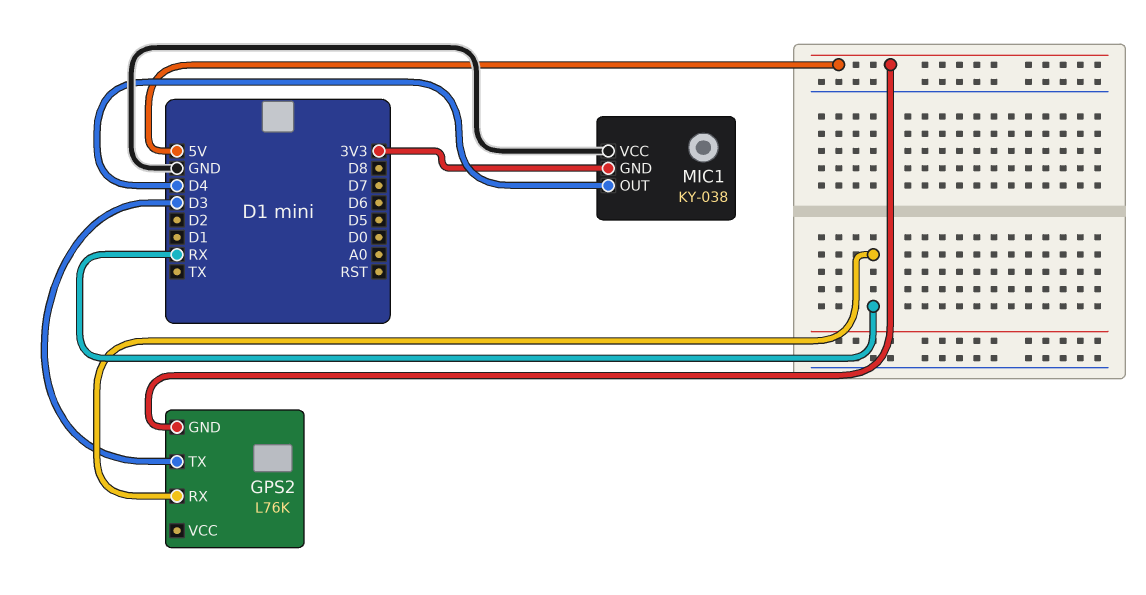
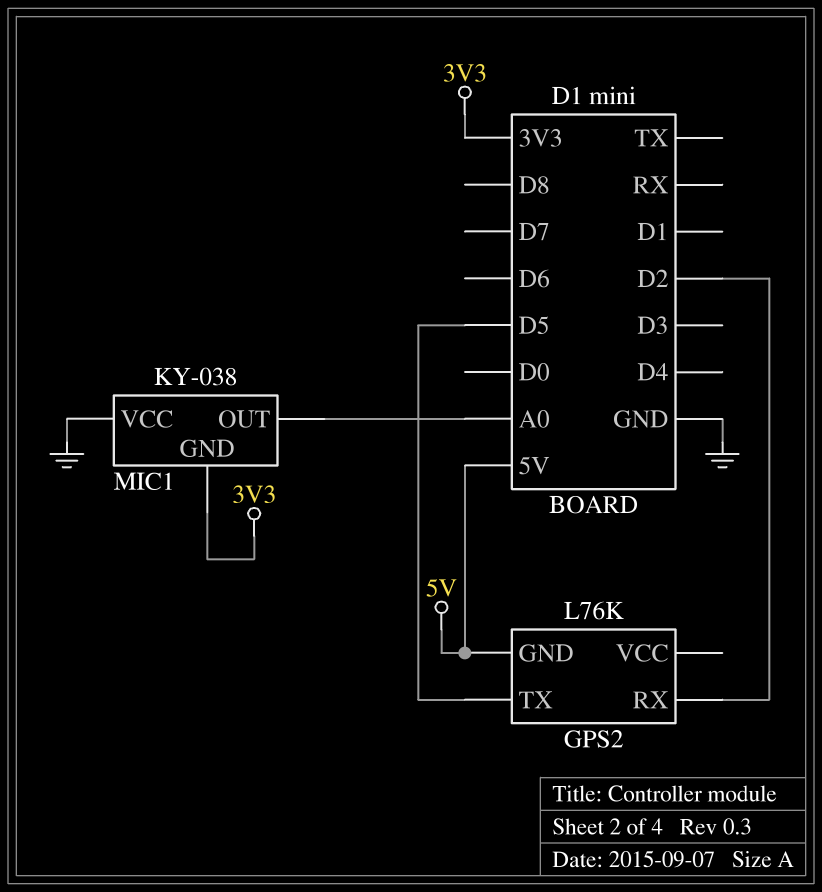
GPS2 pin RX: RX -> D2
GPS2 pin TX: D3 -> D5
MIC1 pin OUT: D4 -> A0

